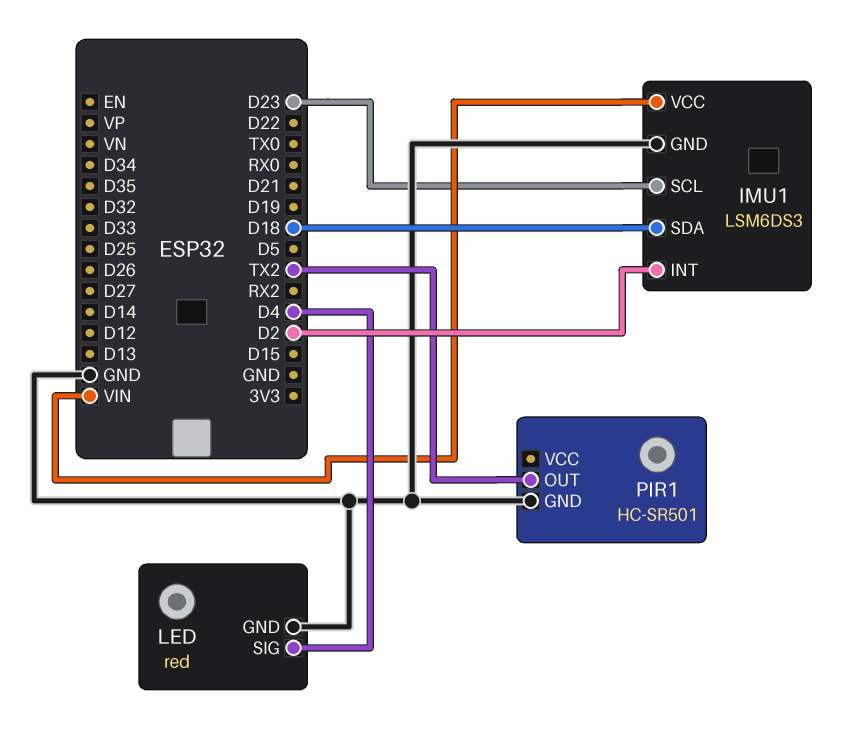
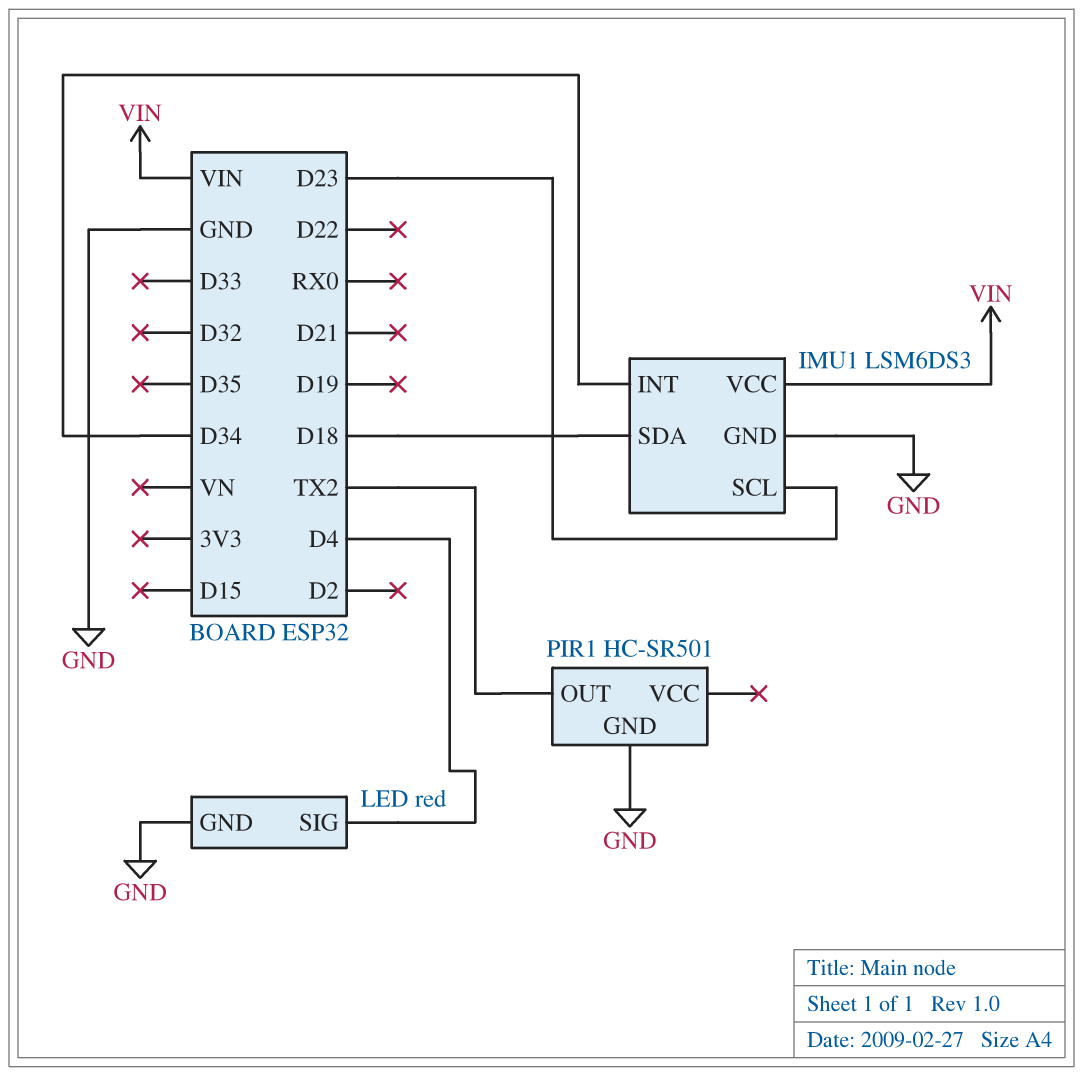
IMU1 pin INT: D2 -> D34

